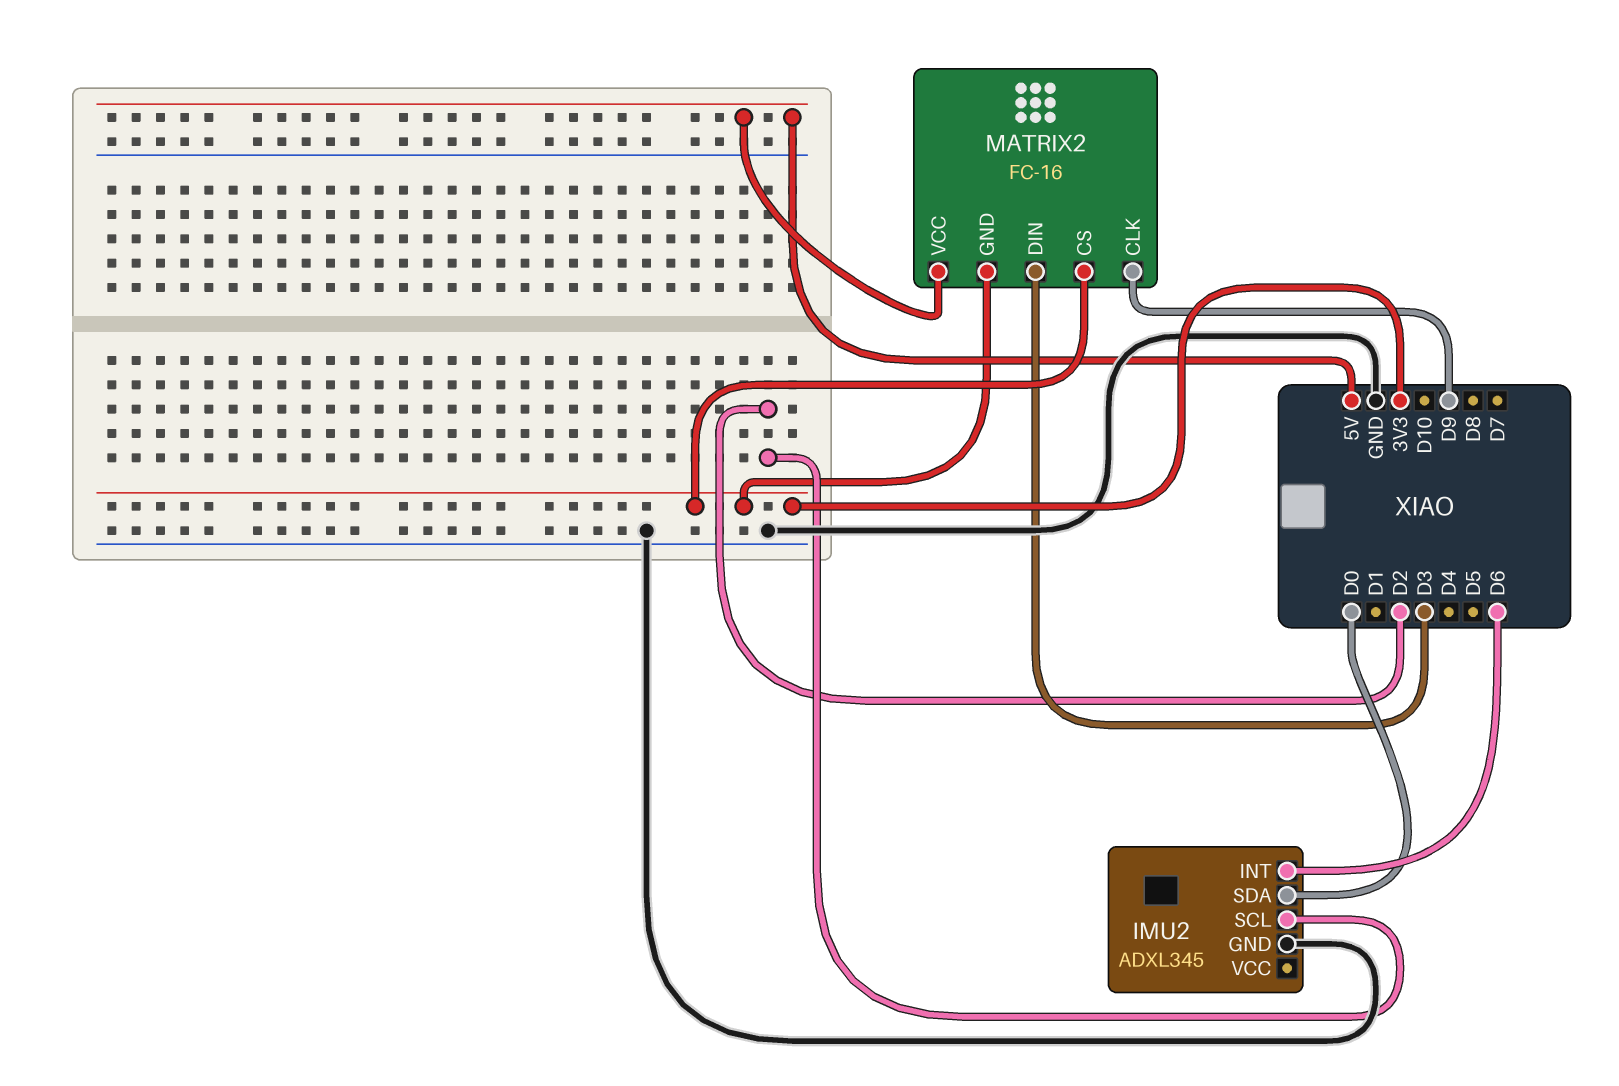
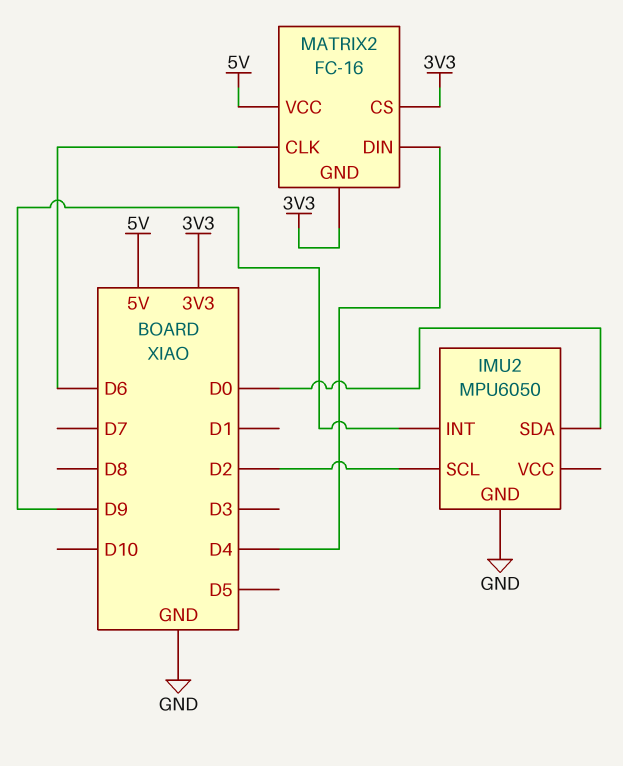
IMU2: ADXL345 -> MPU6050
IMU2 pin INT: D6 -> D9
MATRIX2 pin CLK: D9 -> D6
MATRIX2 pin DIN: D3 -> D4

